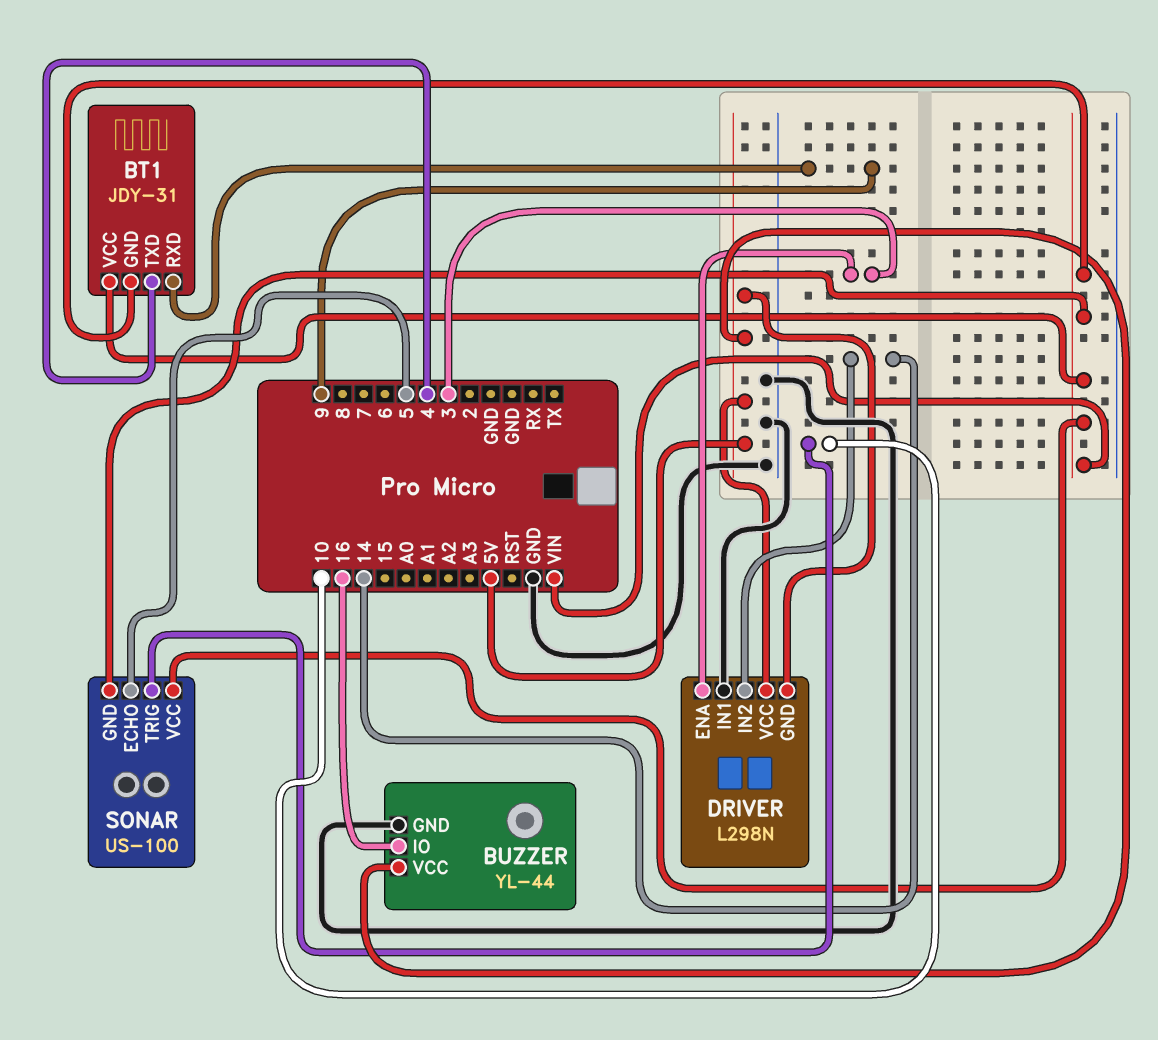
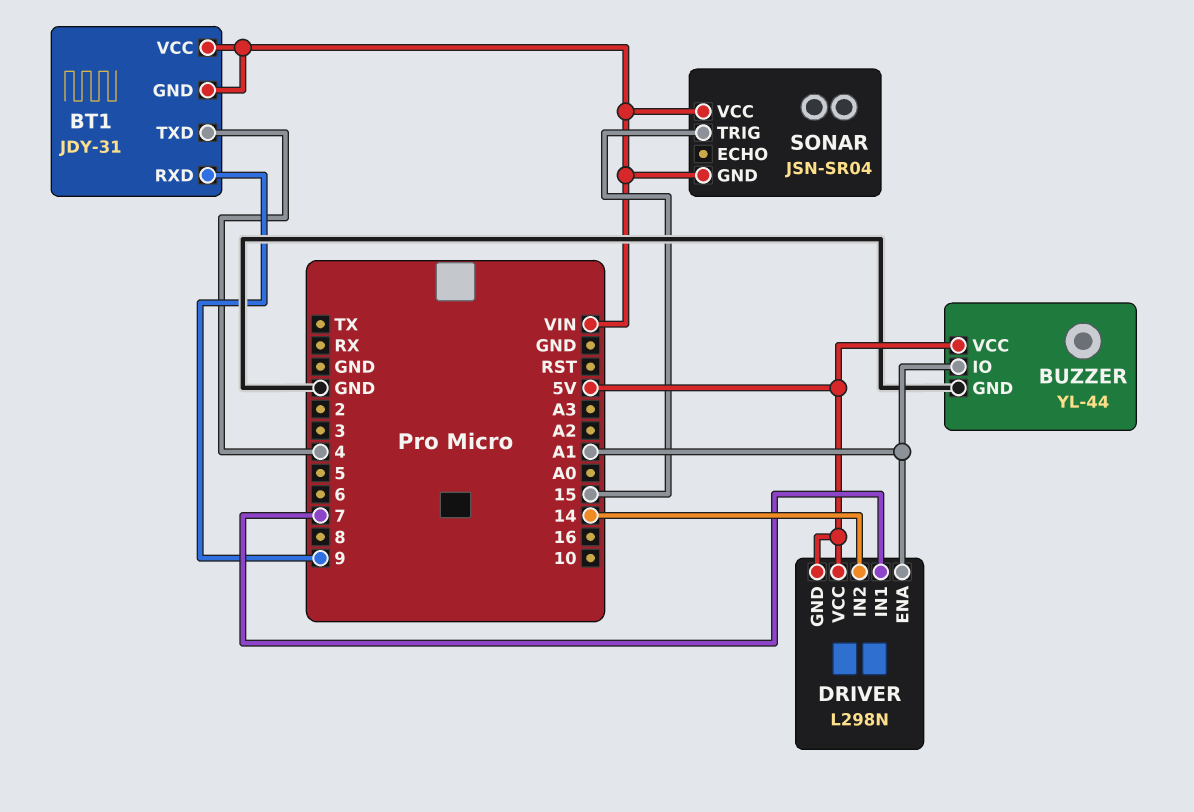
BUZZER pin IO: 16 -> A1
DRIVER pin ENA: 3 -> A1
DRIVER pin IN1: GND -> 7
SONAR: US-100 -> JSN-SR04
SONAR pin ECHO: 5 -> none
SONAR pin TRIG: 10 -> 15

